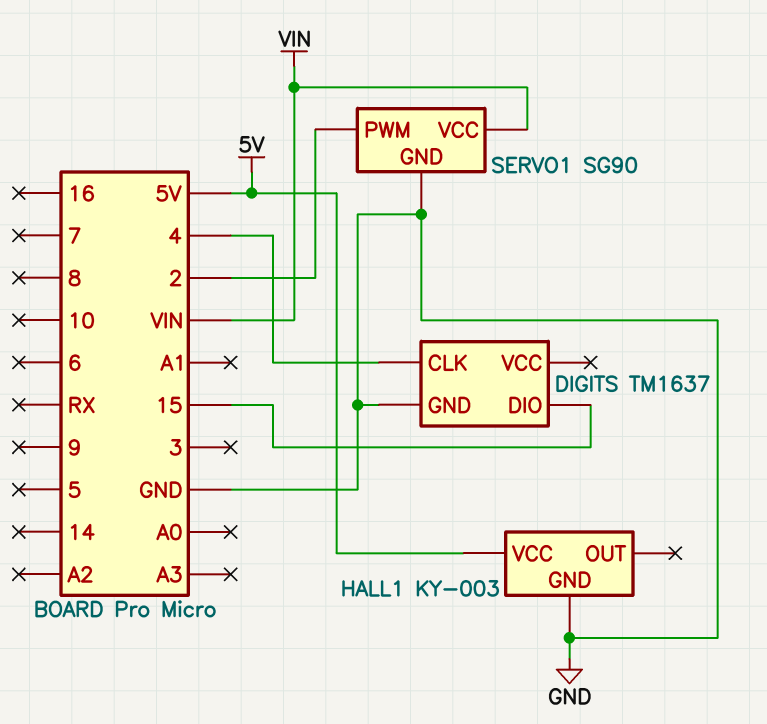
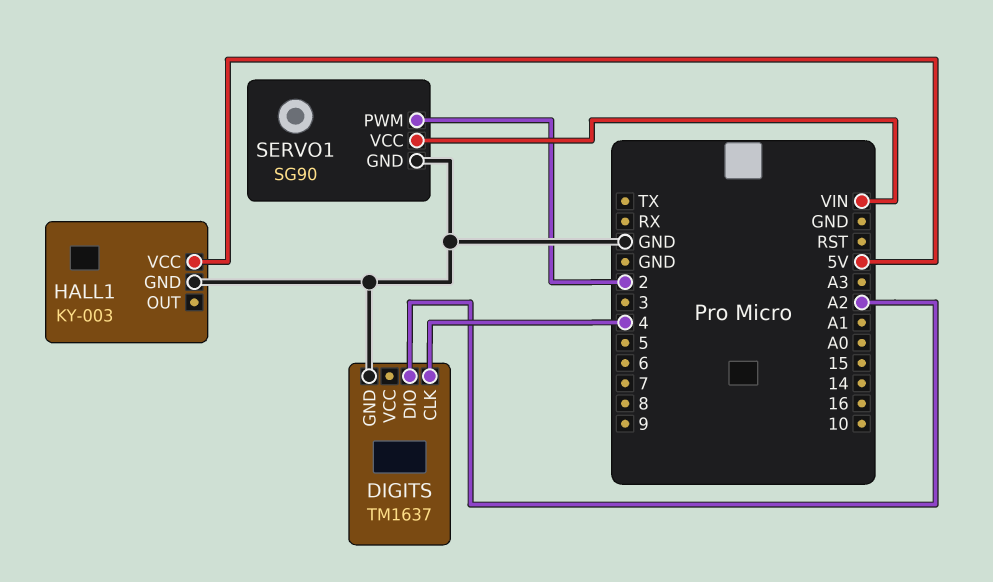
DIGITS pin DIO: 15 -> A2

